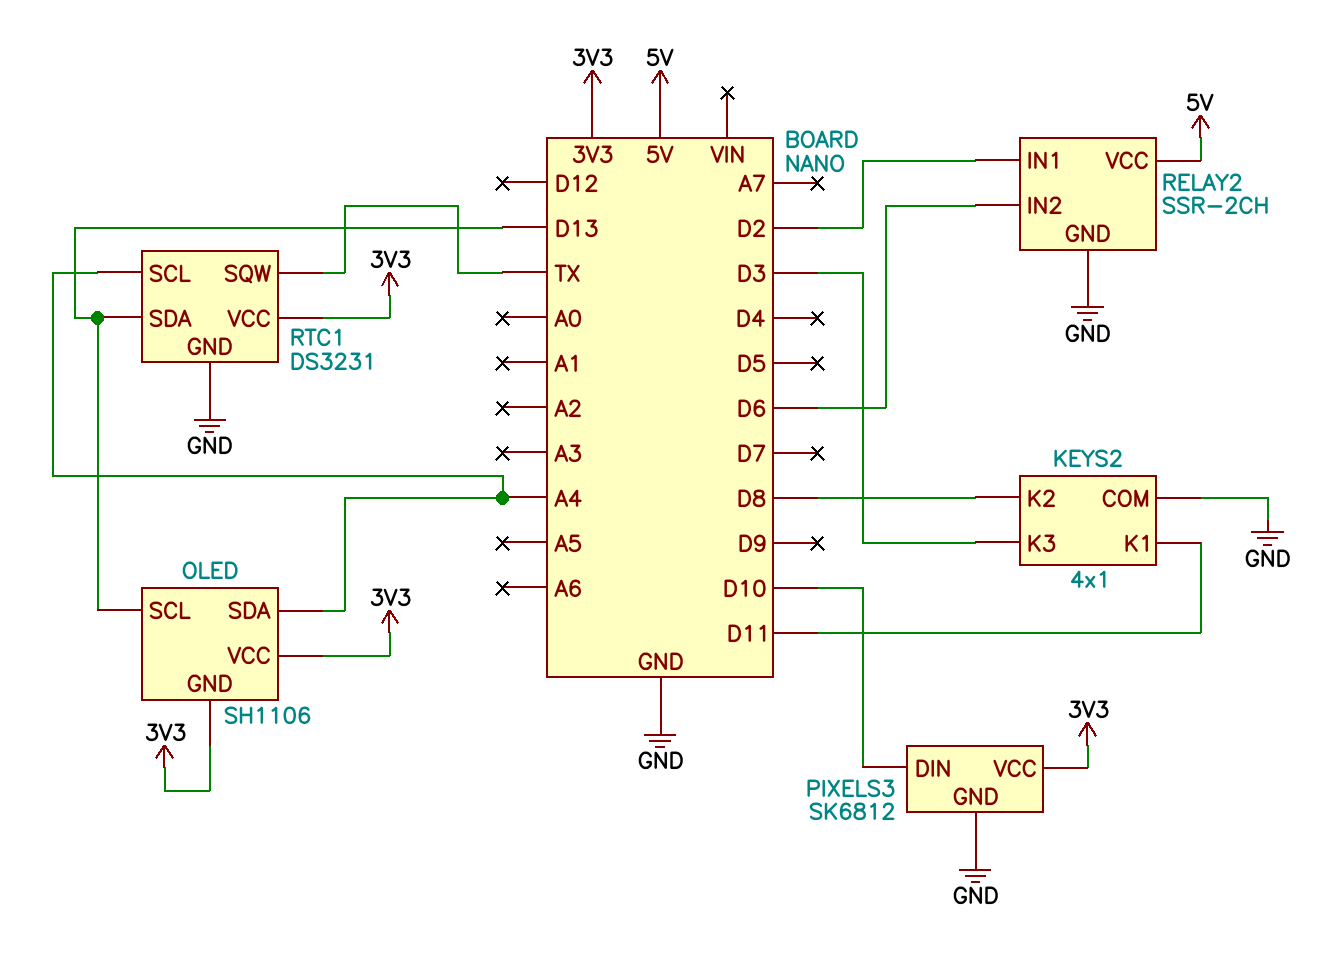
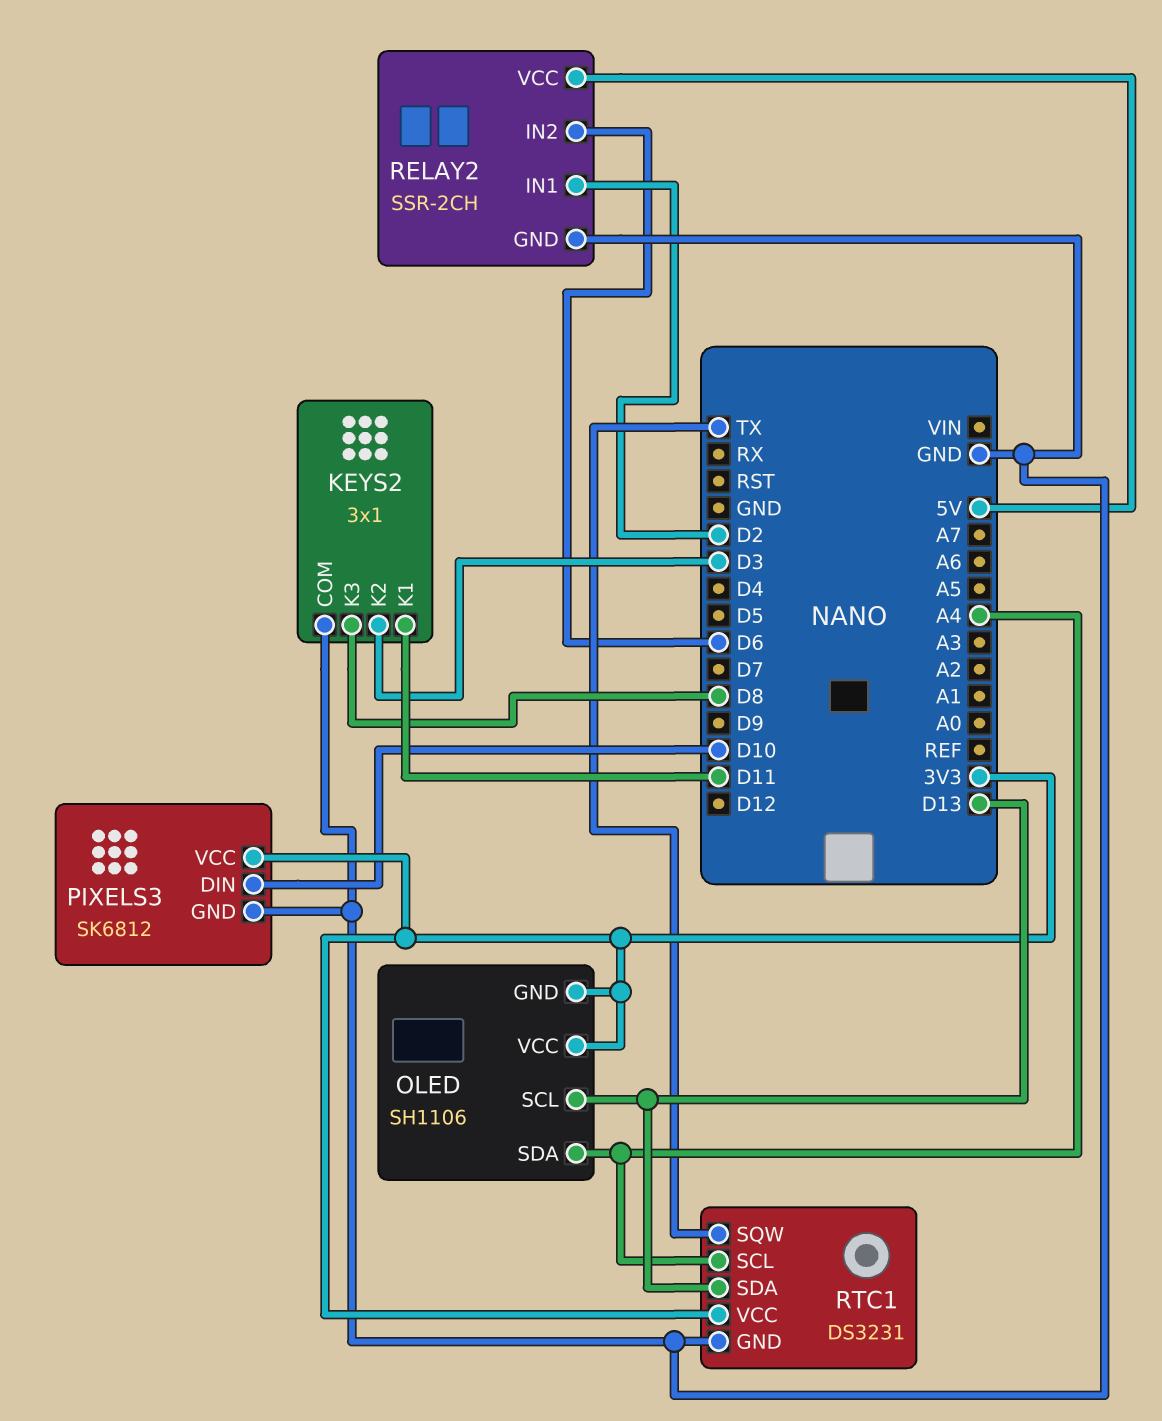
KEYS2: 4x1 -> 3x1
KEYS2 pin K2: D8 -> D3
KEYS2 pin K3: D3 -> D8

